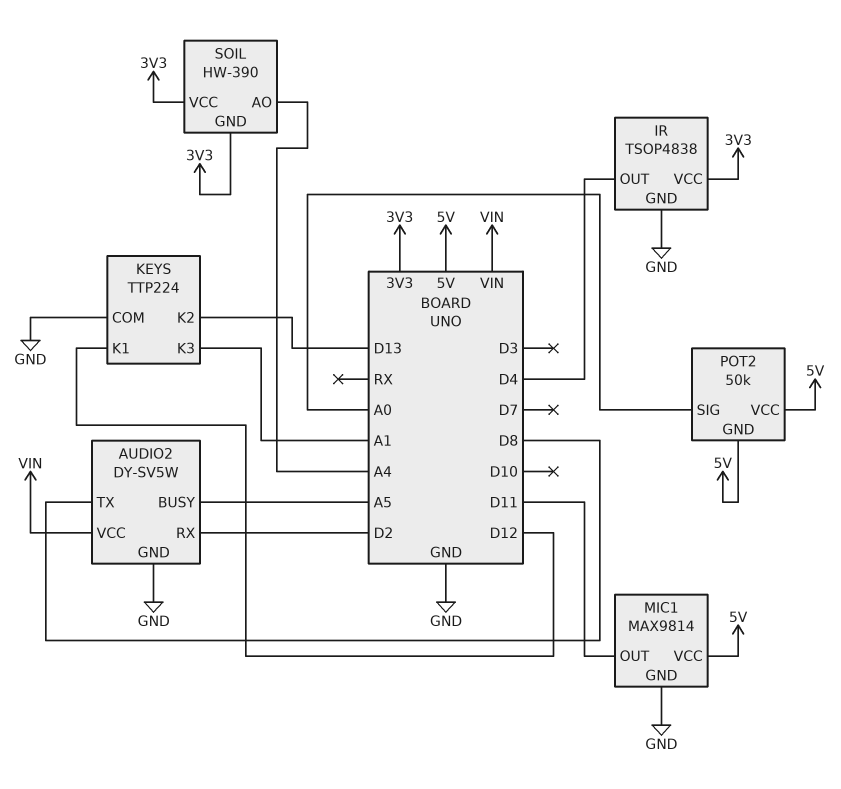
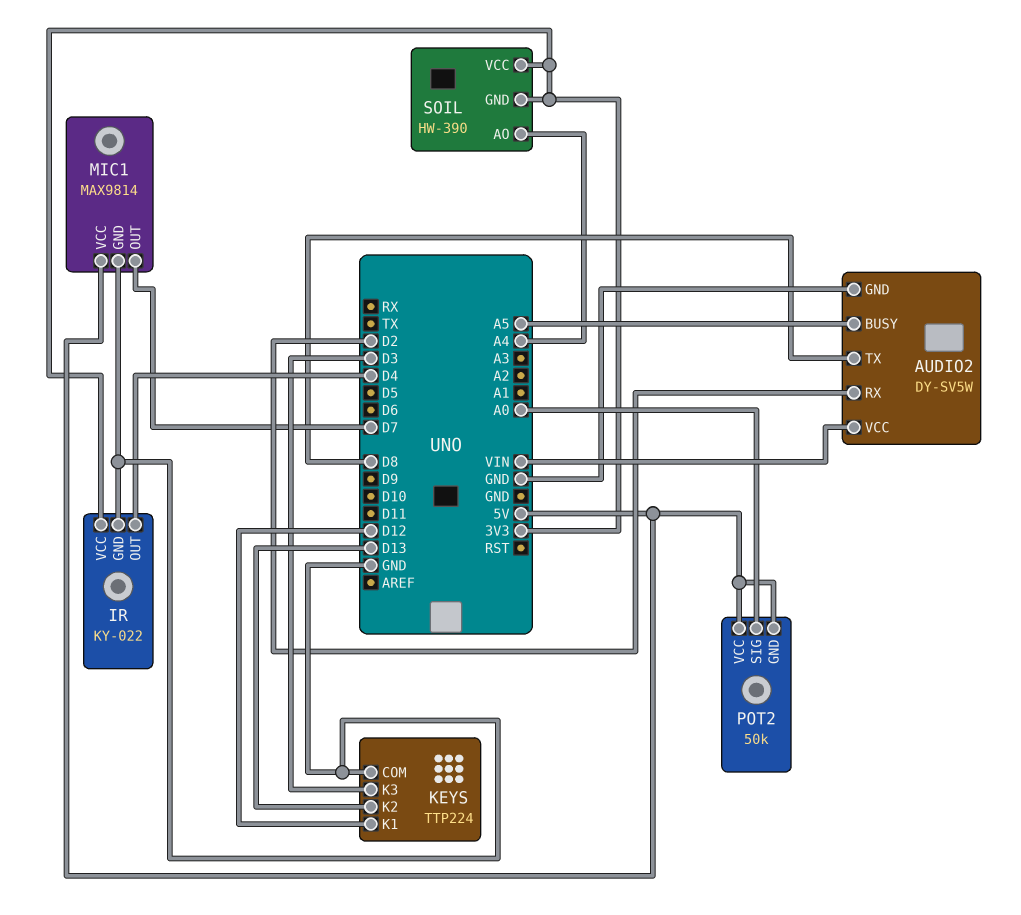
IR: TSOP4838 -> KY-022
KEYS pin K3: A1 -> D3
MIC1 pin OUT: D11 -> D7

